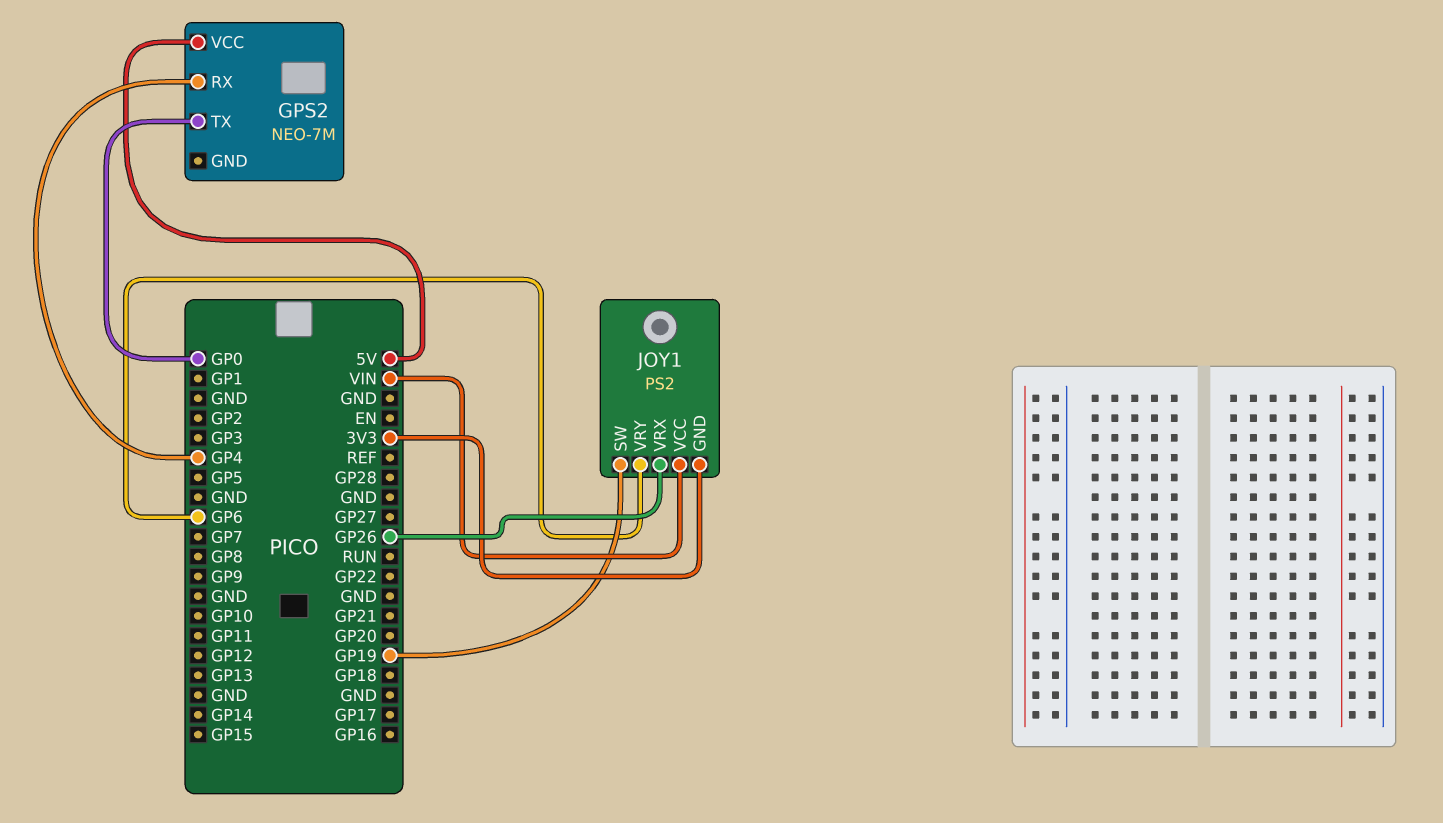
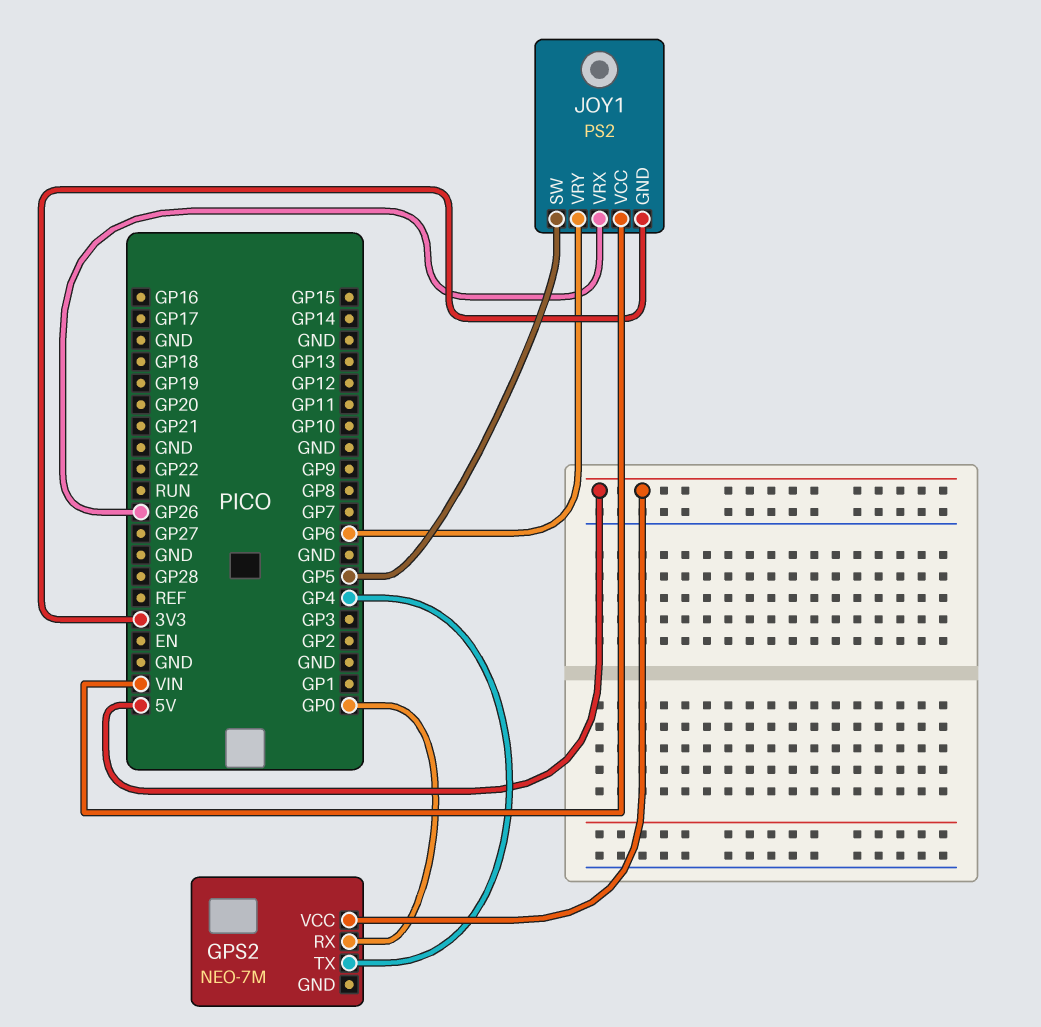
GPS2 pin RX: GP4 -> GP0
GPS2 pin TX: GP0 -> GP4
JOY1 pin SW: GP19 -> GP5

